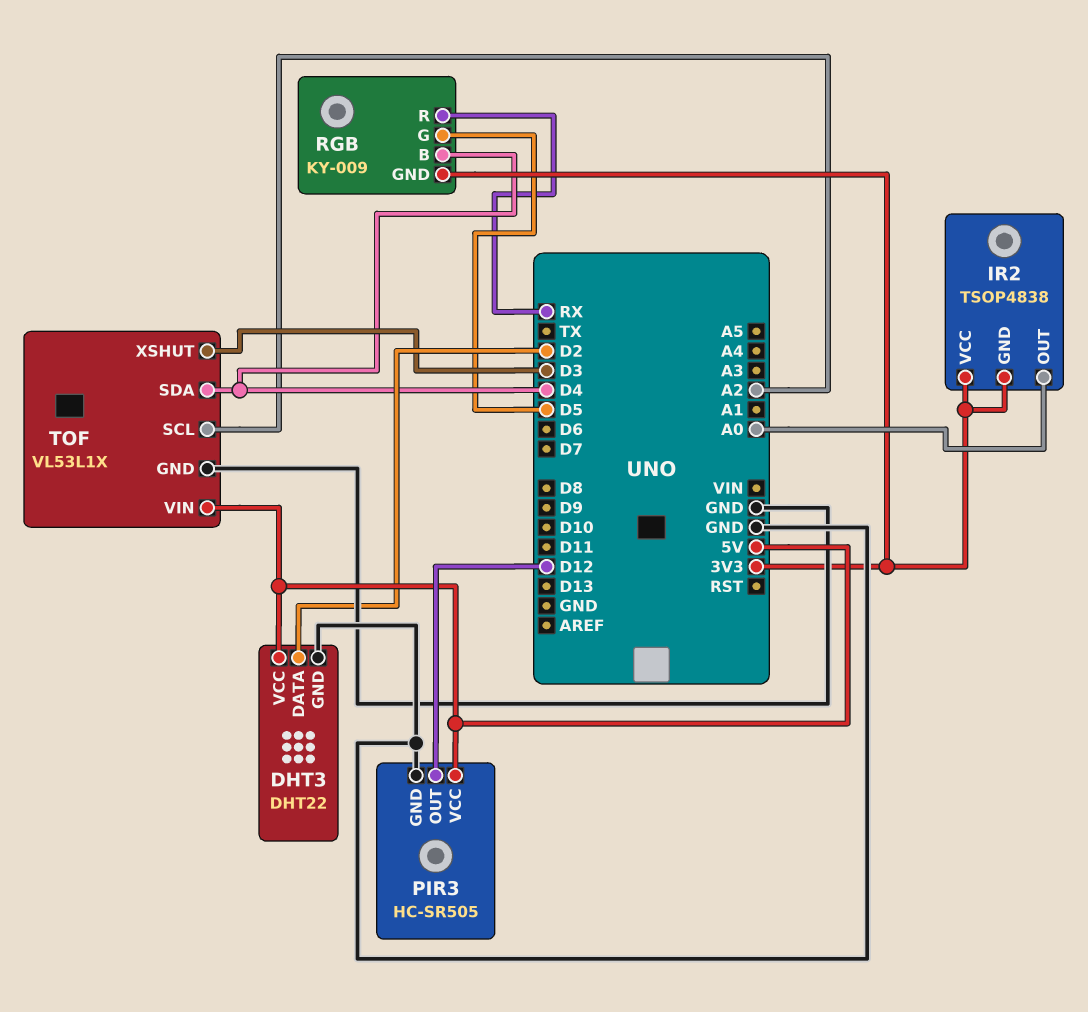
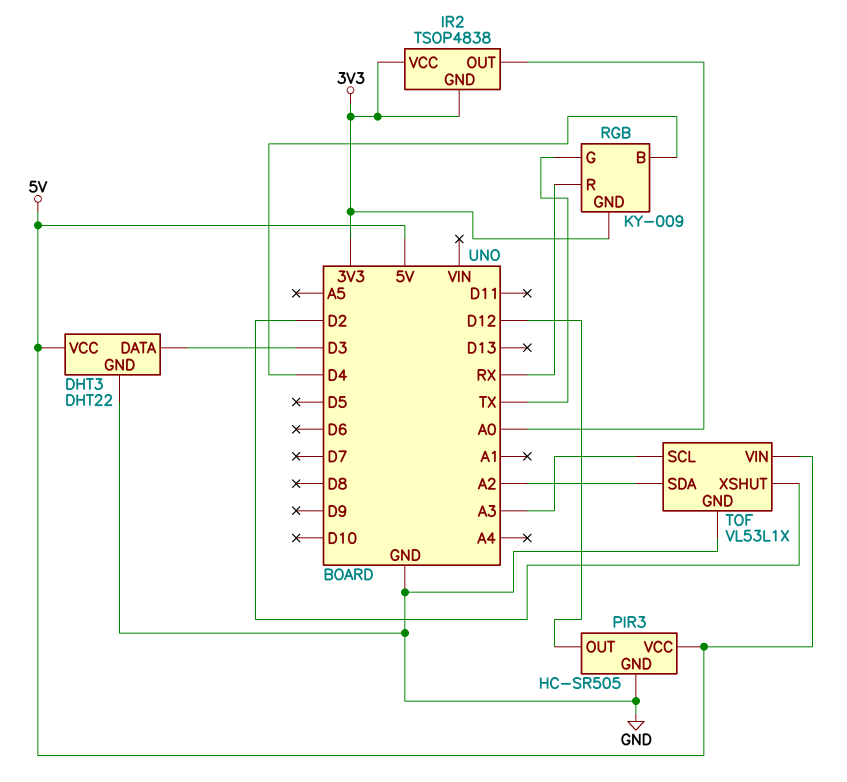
DHT3 pin DATA: D2 -> D3
RGB pin G: D5 -> TX
TOF pin SCL: A2 -> A3
TOF pin SDA: D4 -> A2
TOF pin XSHUT: D3 -> D2

